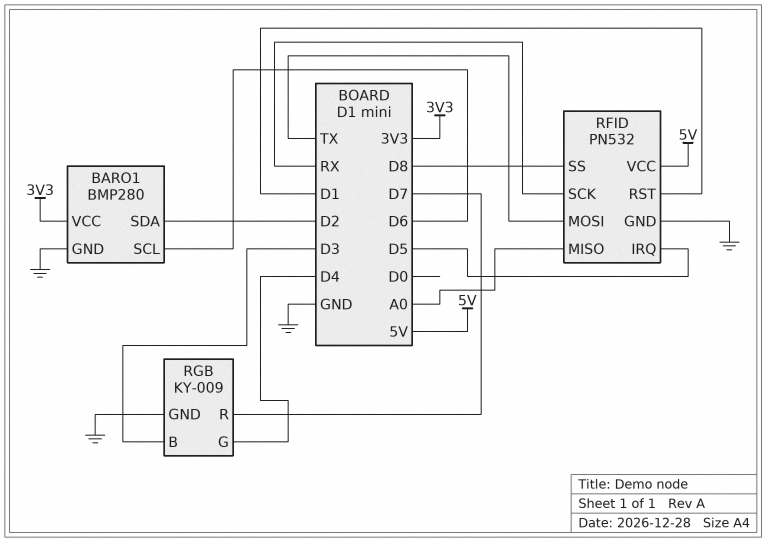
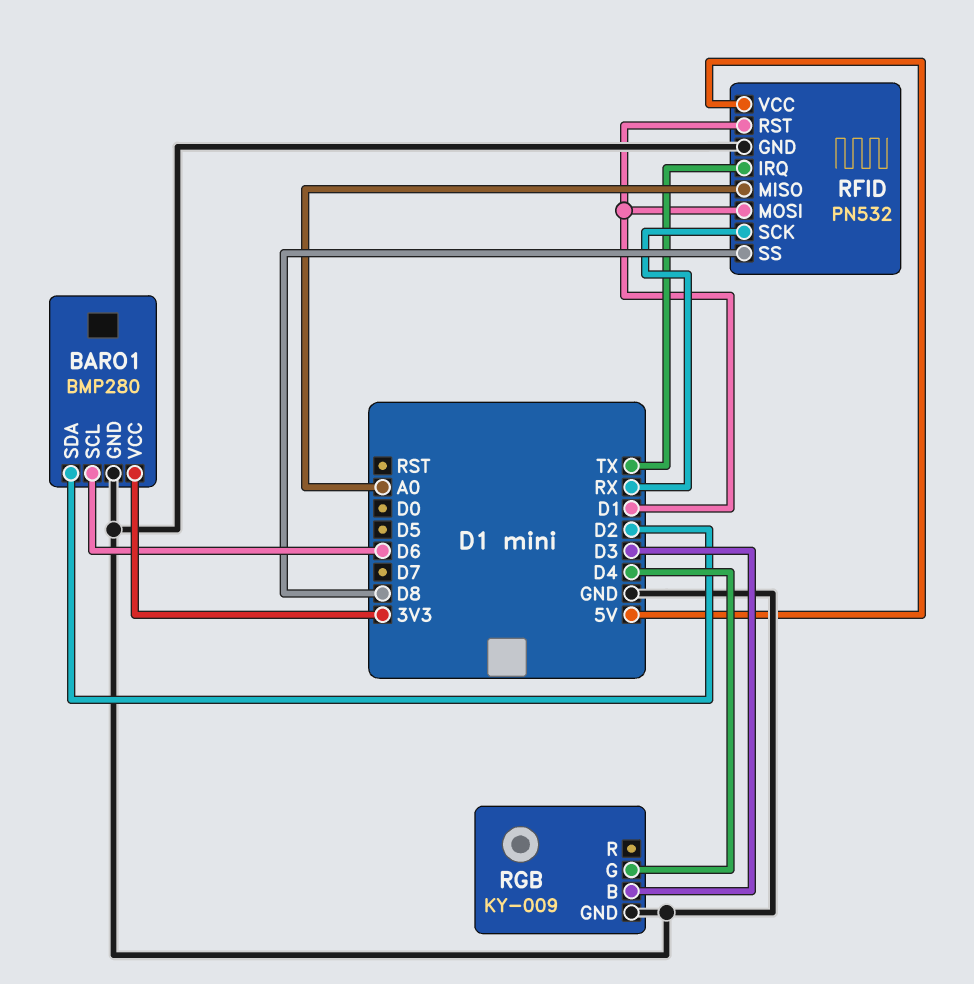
RFID pin IRQ: D5 -> TX
RFID pin MOSI: TX -> D1
RGB pin R: D7 -> none

